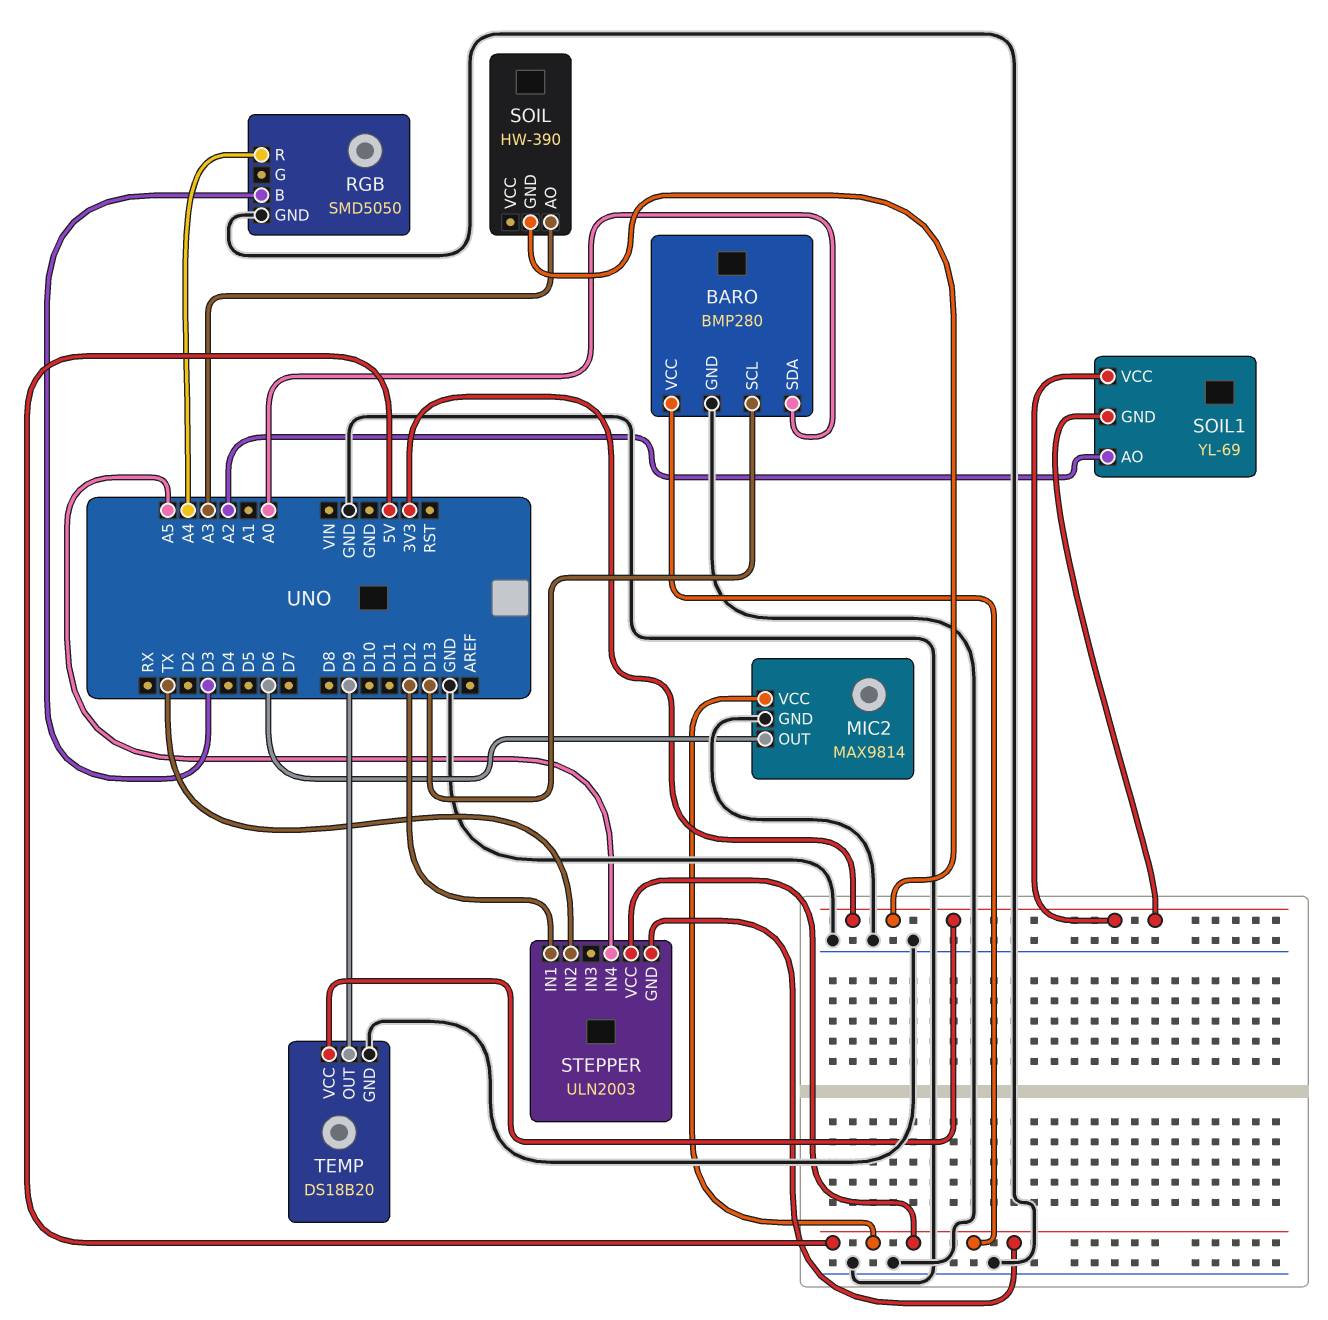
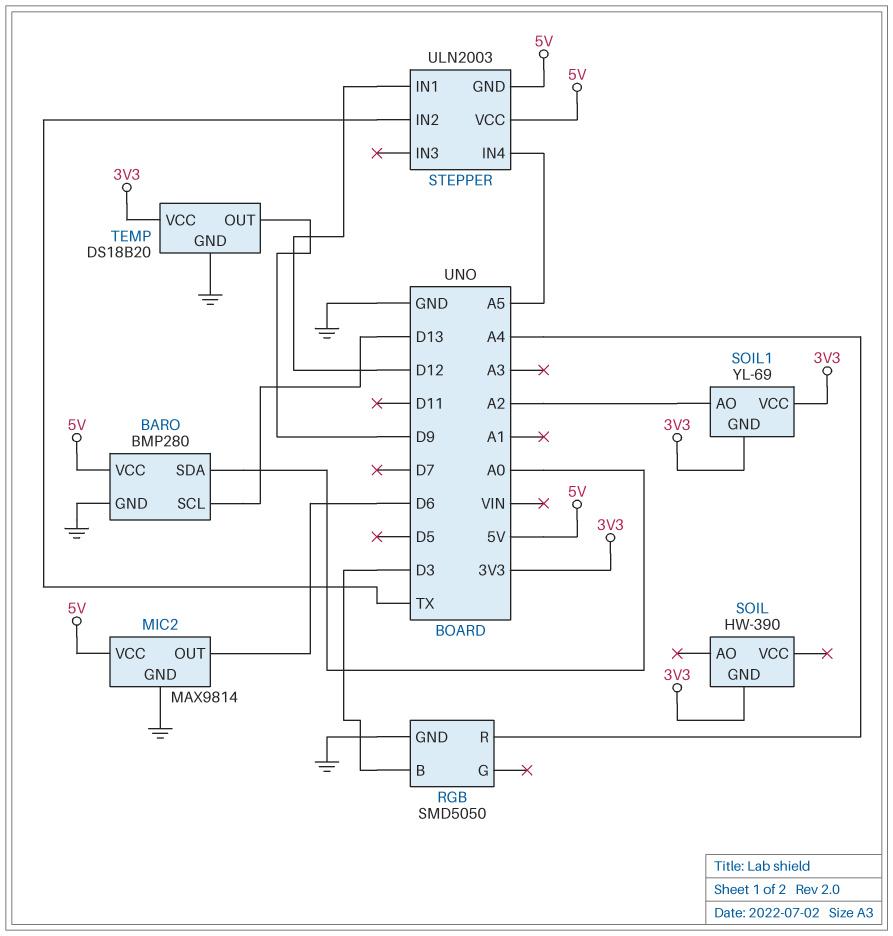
SOIL pin AO: A3 -> none

